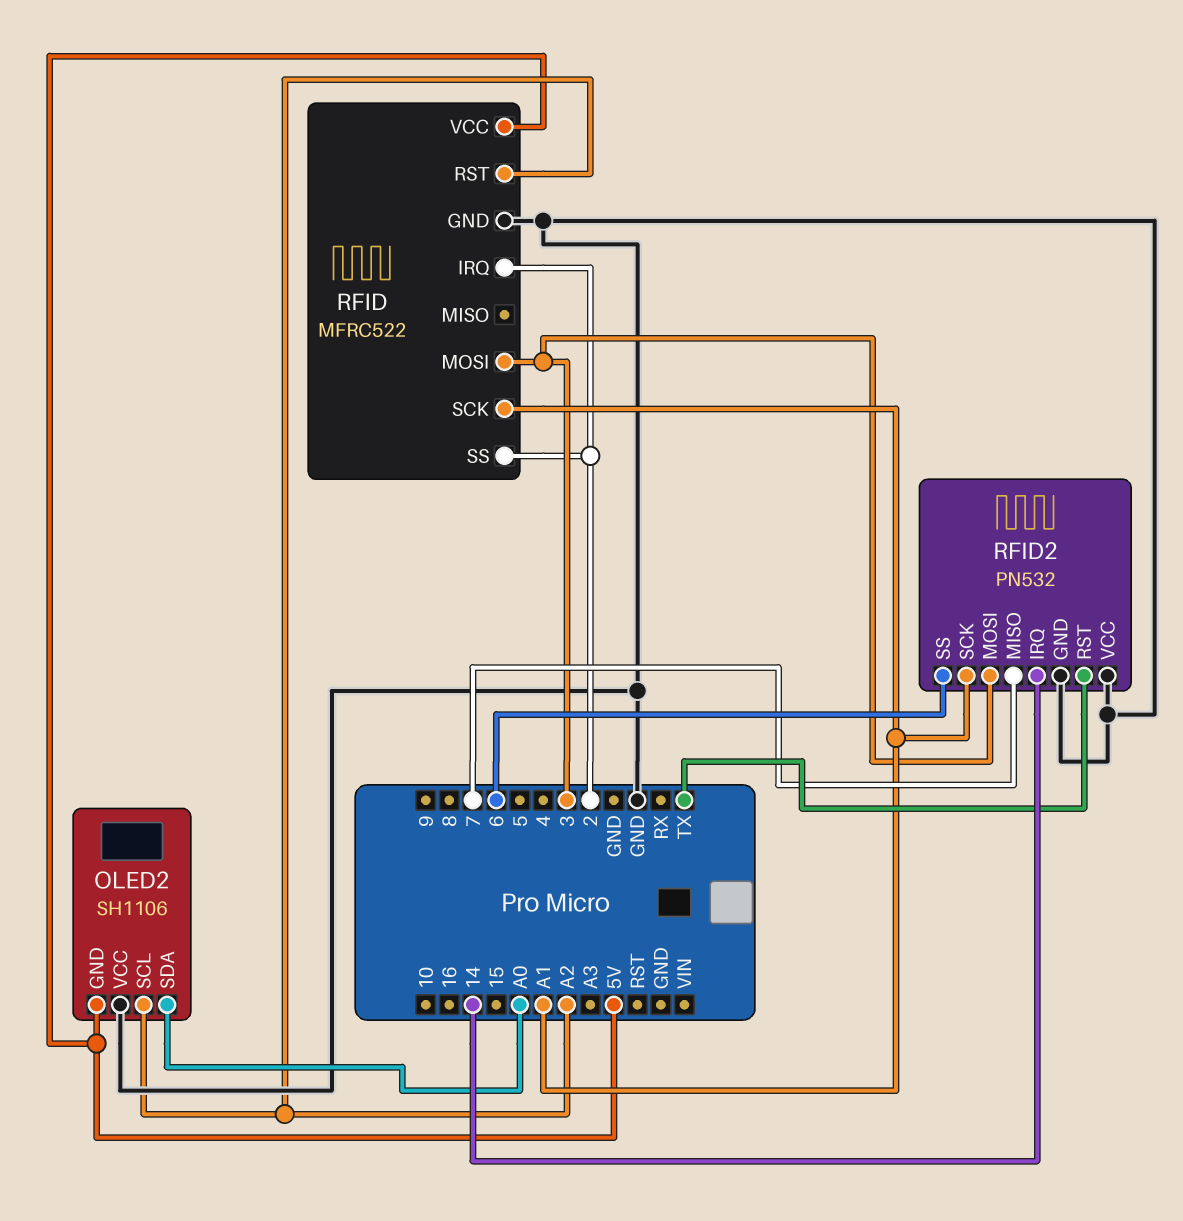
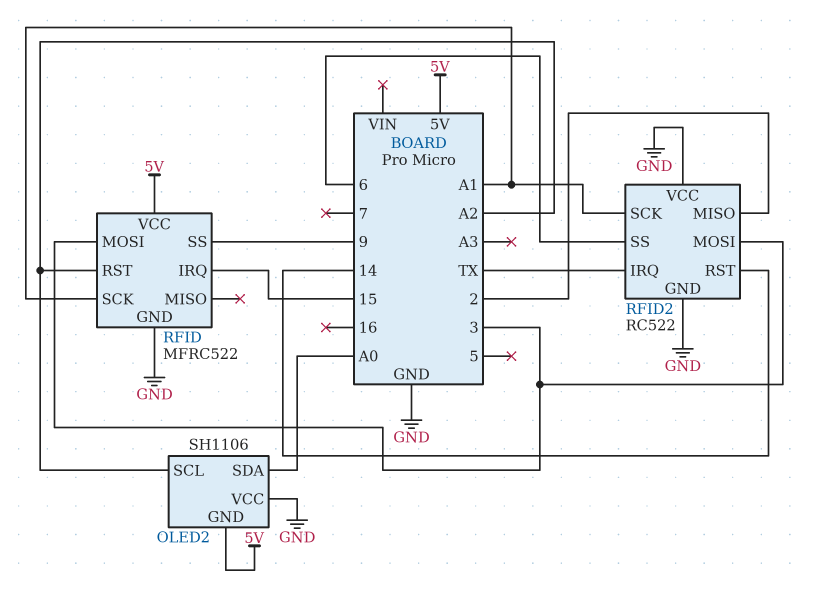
RFID pin IRQ: 2 -> 15
RFID pin SS: 2 -> 9
RFID2: PN532 -> RC522
RFID2 pin IRQ: 14 -> TX
RFID2 pin MISO: 7 -> 2
RFID2 pin RST: TX -> 14

